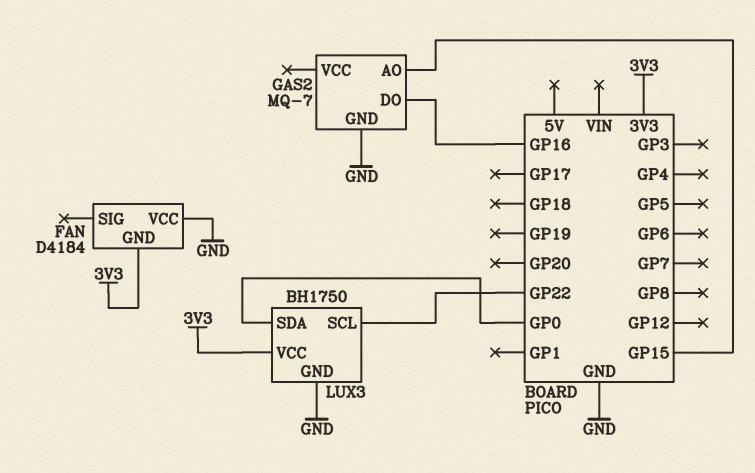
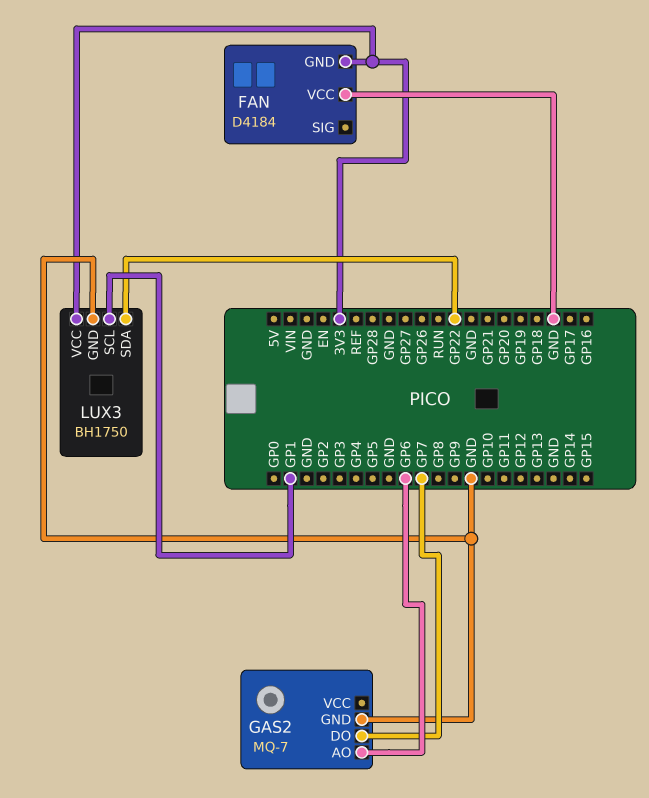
GAS2 pin AO: GP15 -> GP6
GAS2 pin DO: GP16 -> GP7
LUX3 pin SCL: GP22 -> GP1
LUX3 pin SDA: GP0 -> GP22

